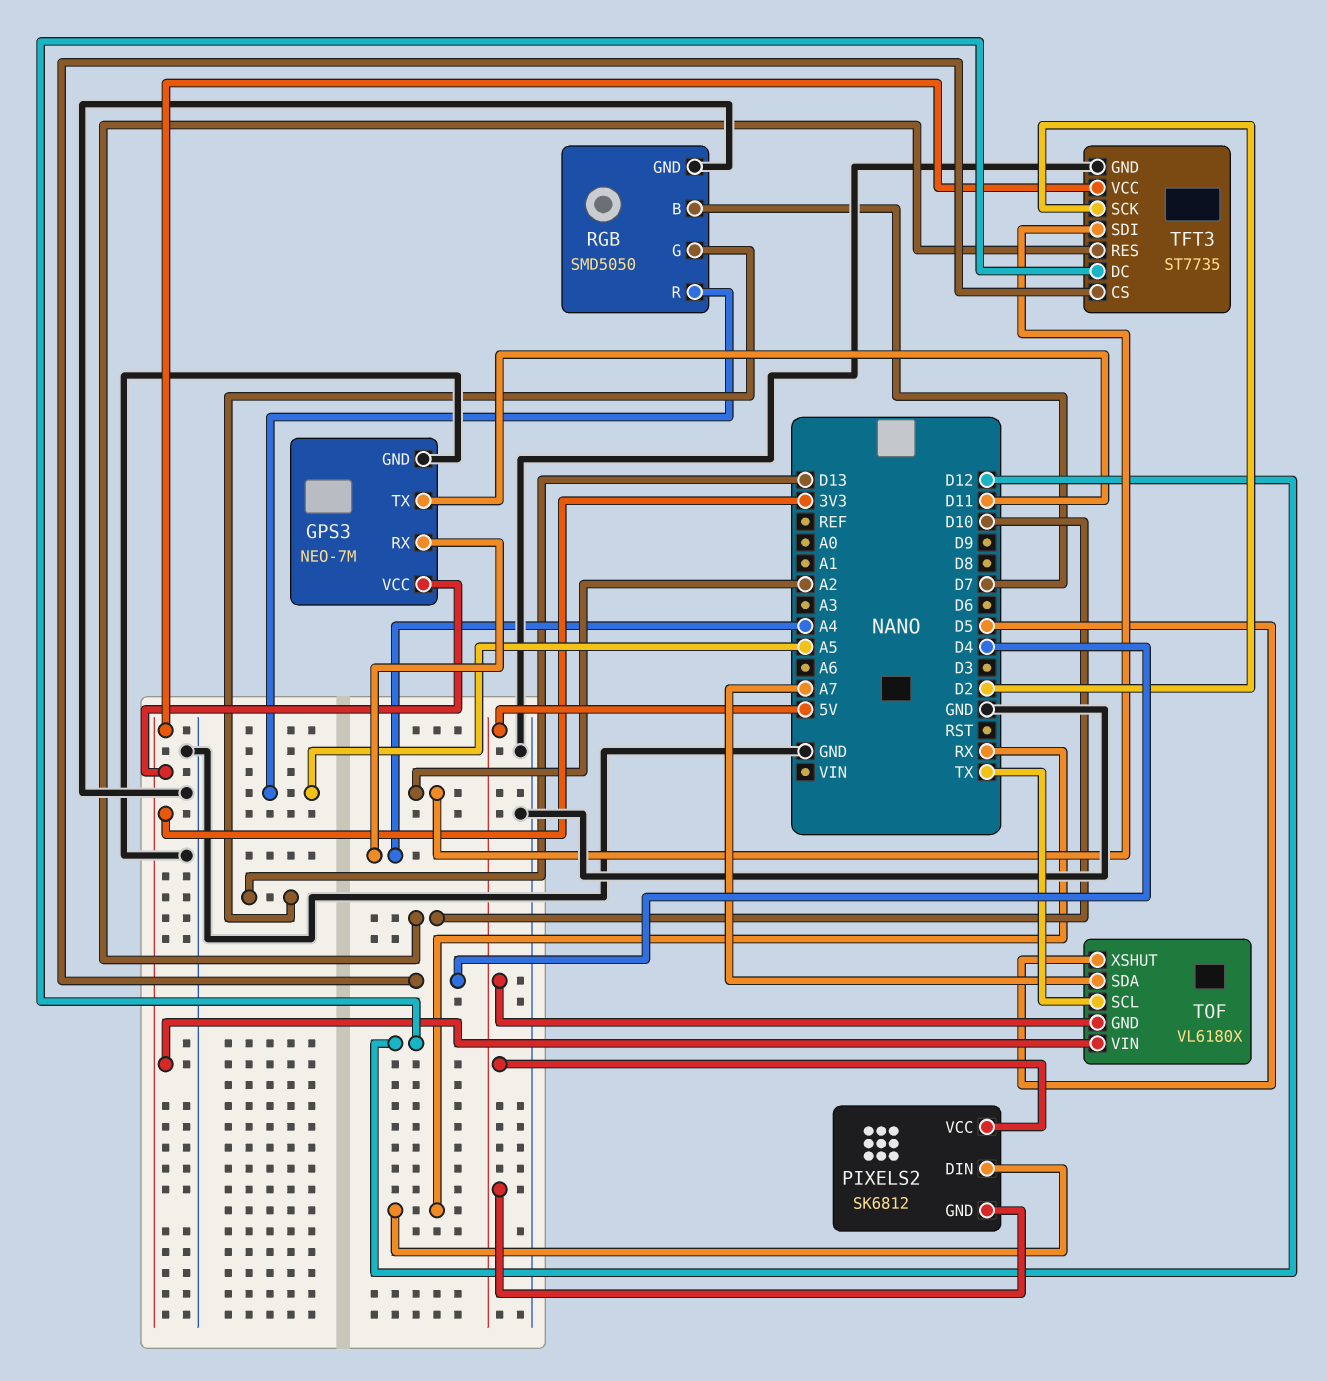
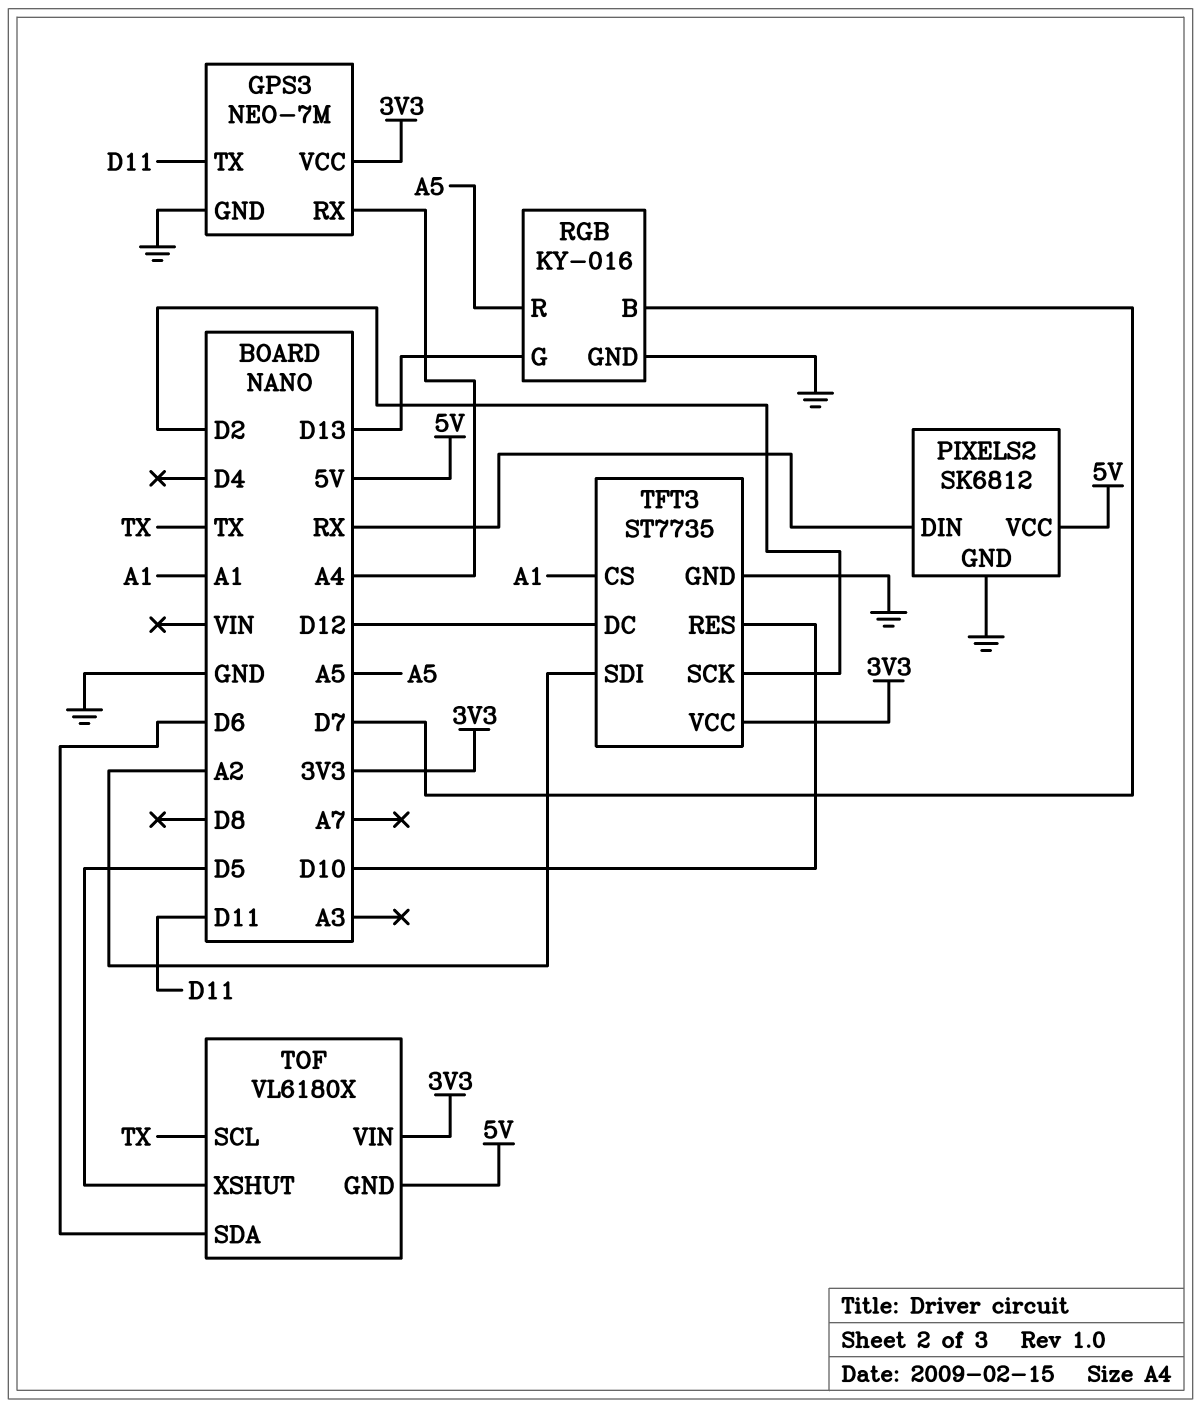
PIXELS2 pin GND: 5V -> GND
RGB: SMD5050 -> KY-016
TFT3 pin CS: D4 -> A1
TOF pin SDA: A7 -> D6

